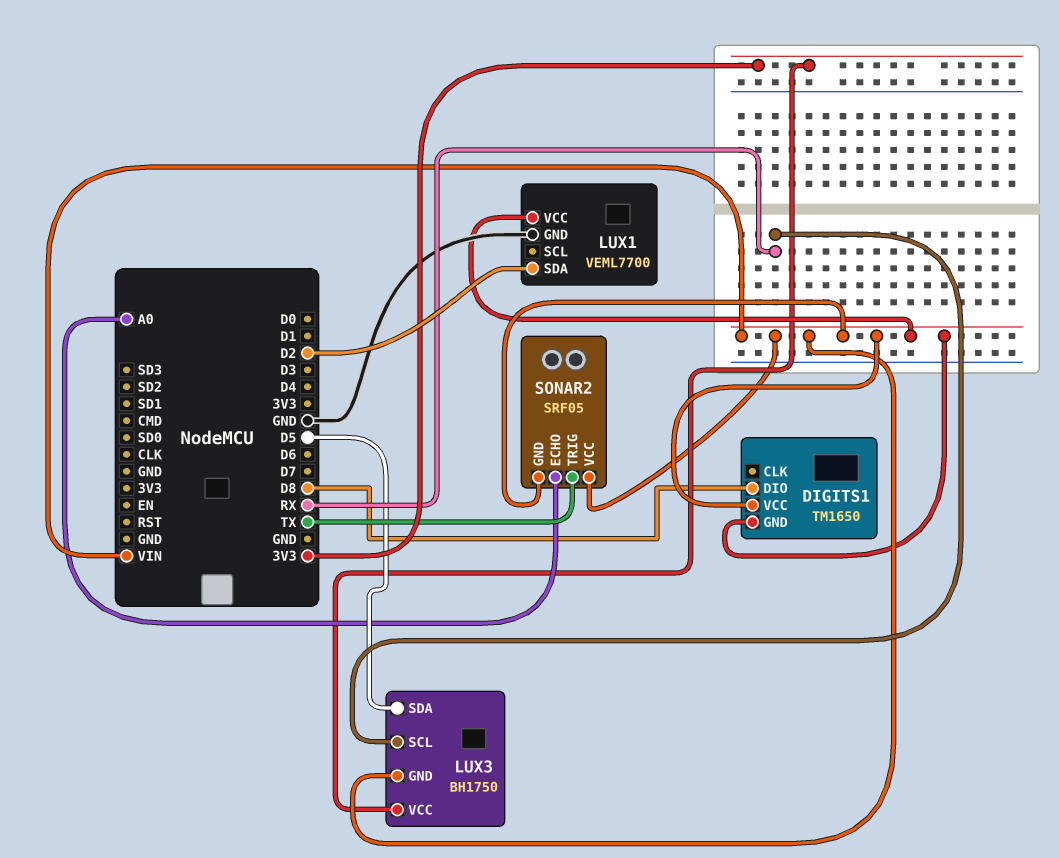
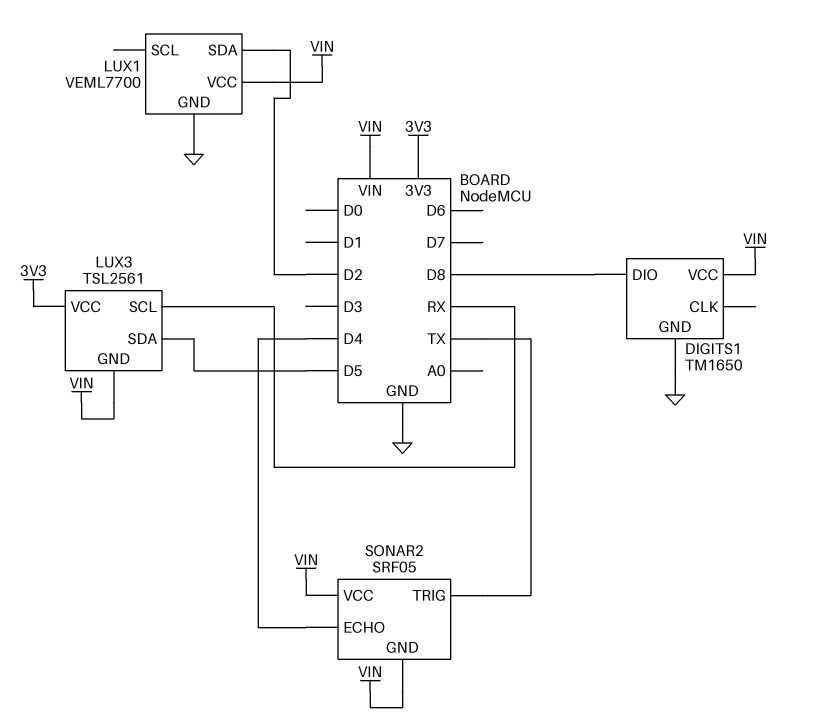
DIGITS1 pin GND: VIN -> GND
LUX3: BH1750 -> TSL2561
SONAR2 pin ECHO: A0 -> D4

